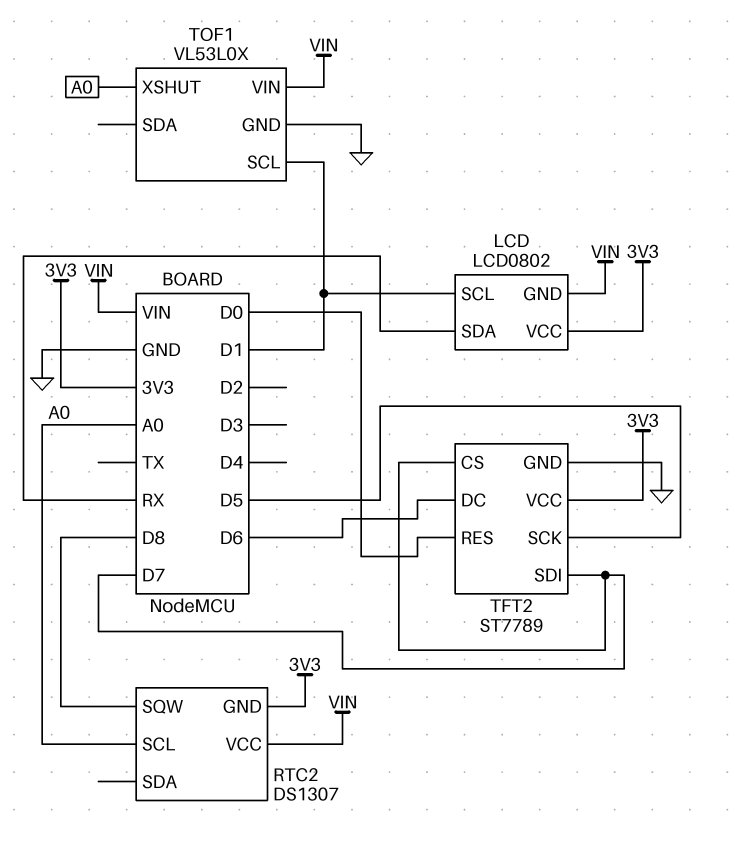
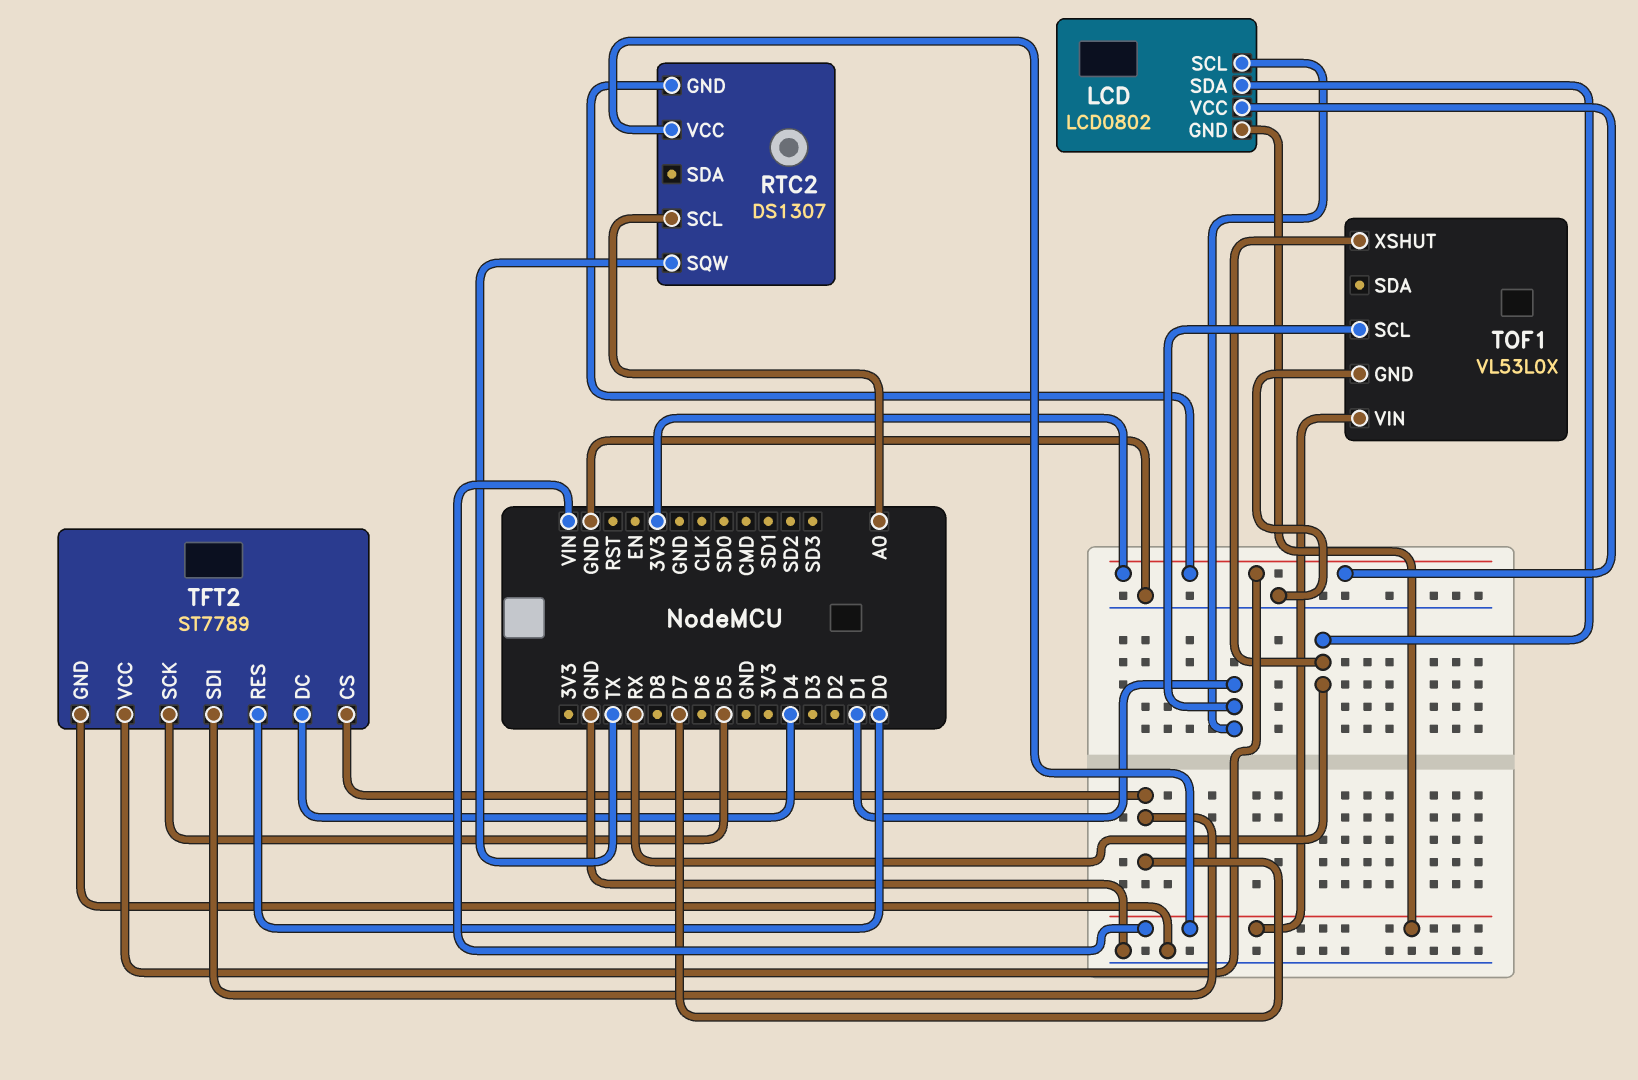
RTC2 pin SQW: D8 -> TX
TFT2 pin DC: D6 -> D4
TOF1 pin XSHUT: A0 -> RX

